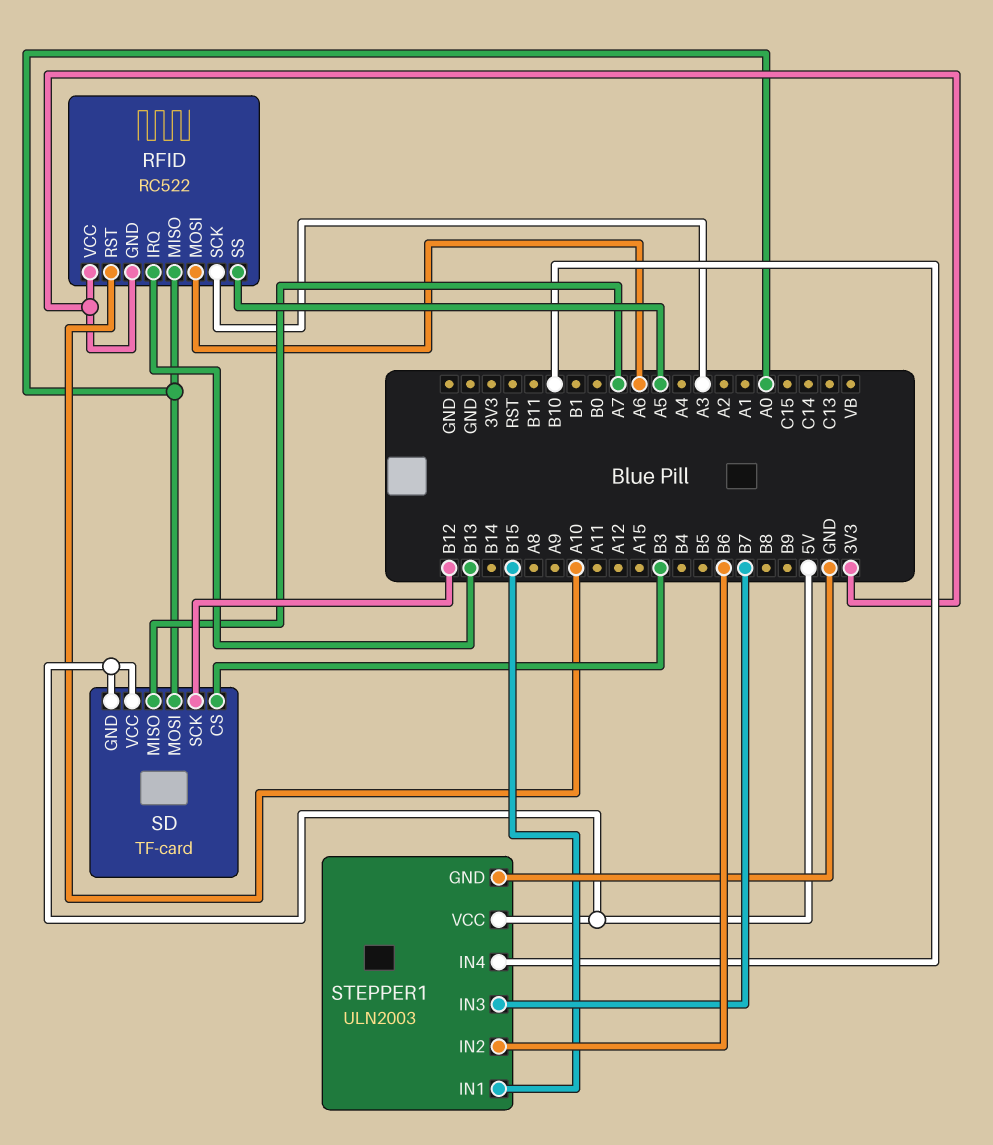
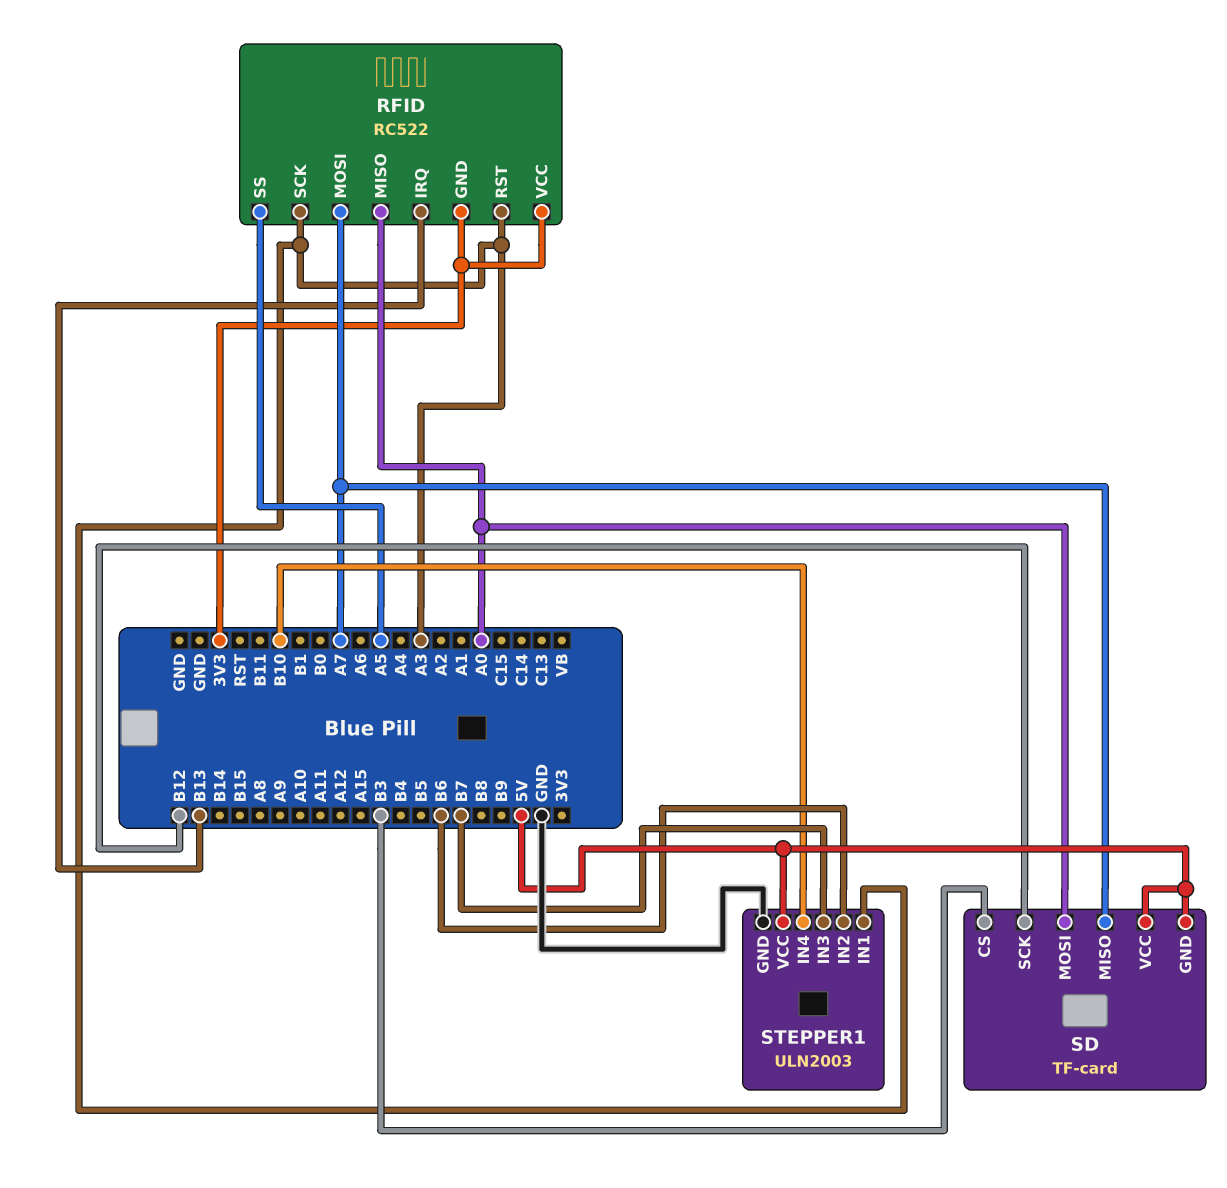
RFID pin MOSI: A6 -> A7
RFID pin RST: A10 -> A3
STEPPER1 pin IN1: B15 -> A3

